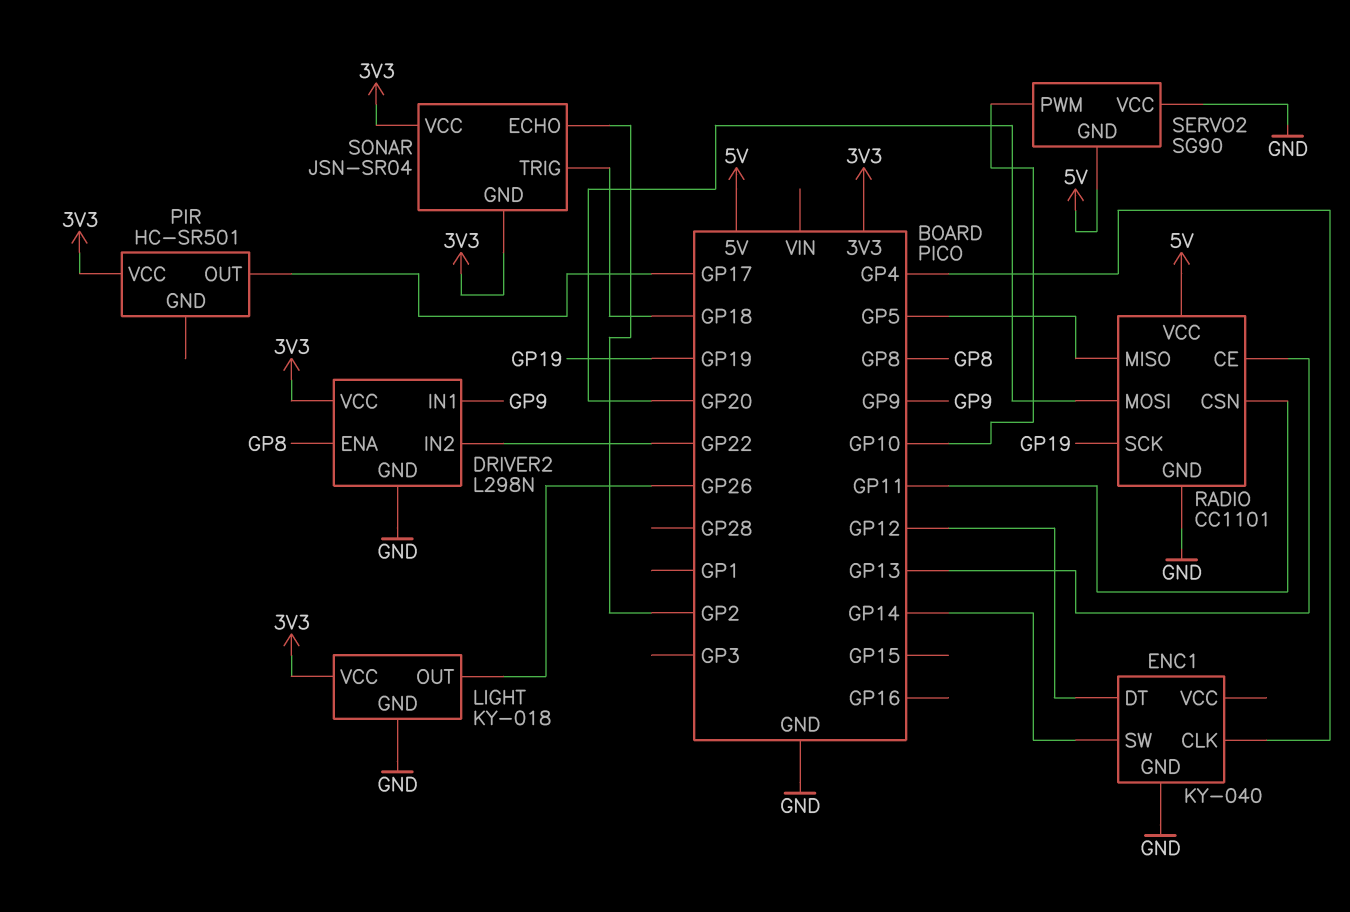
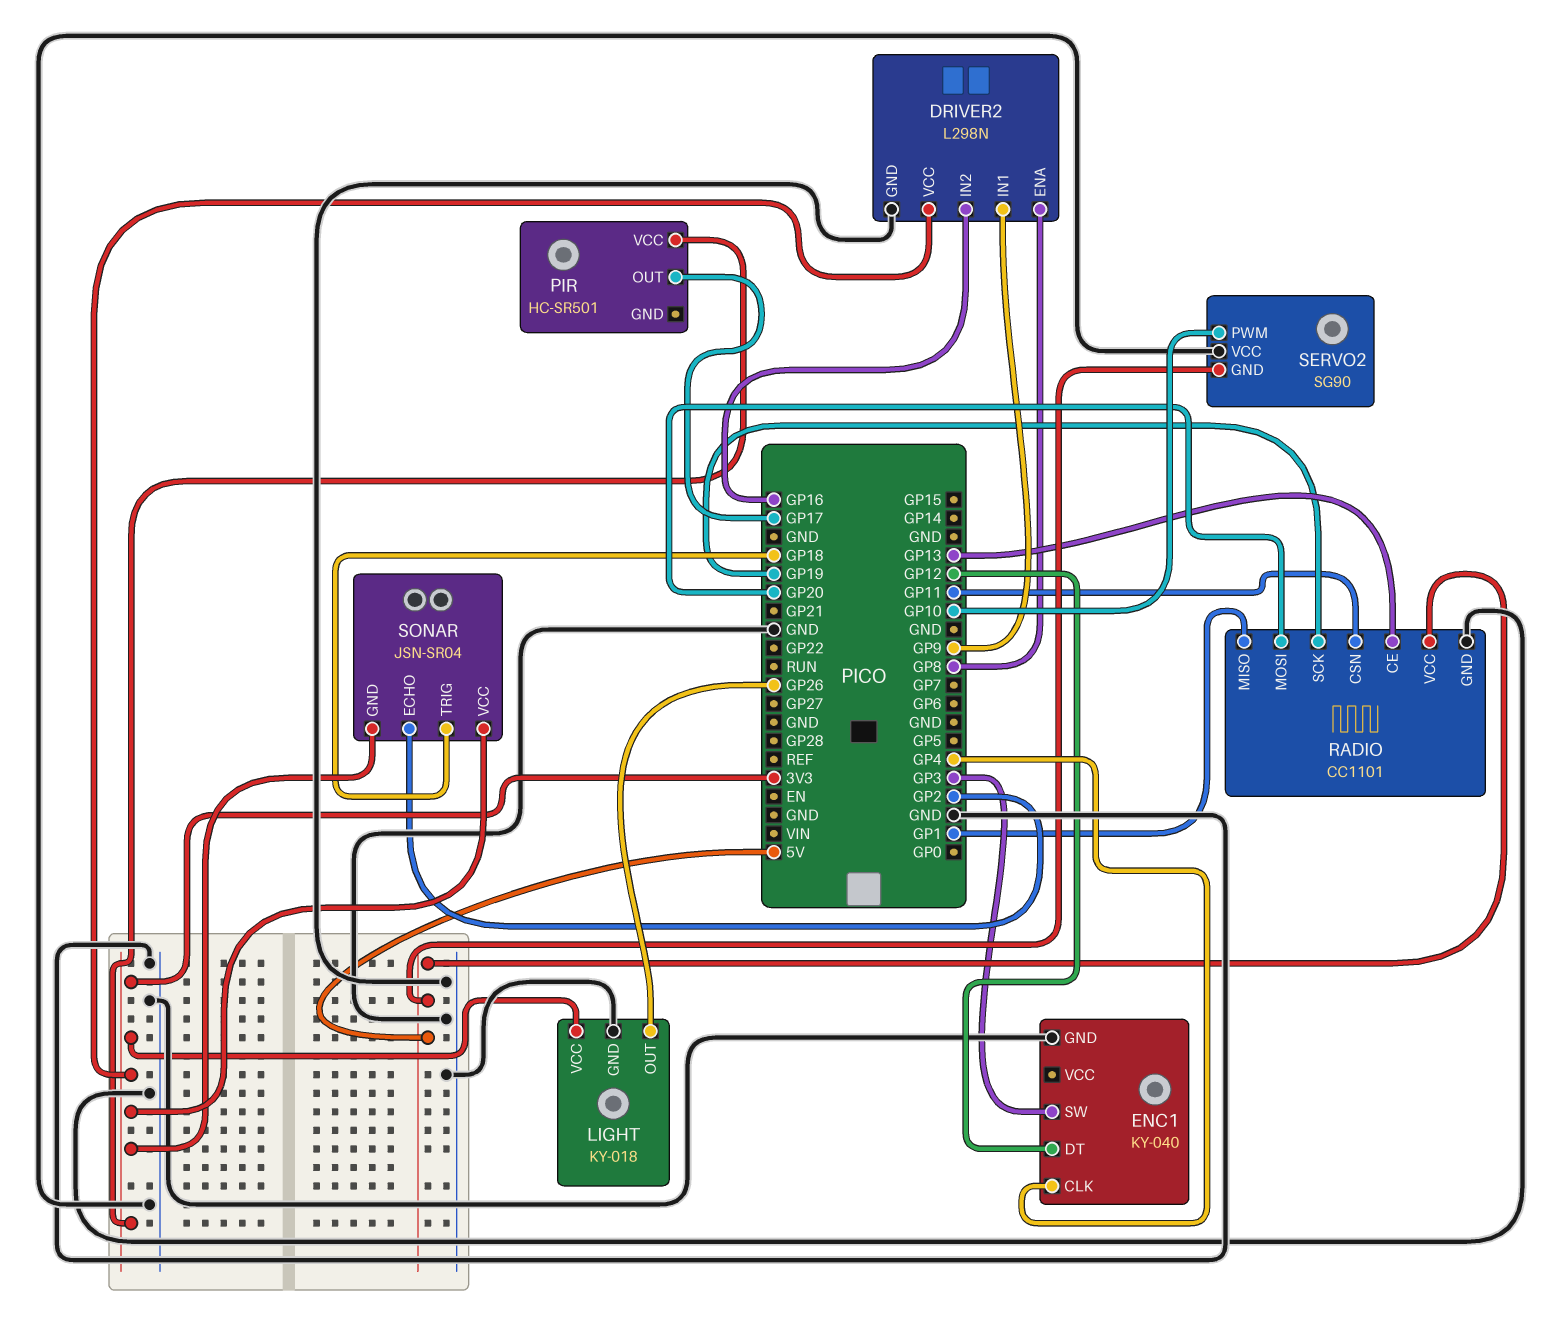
DRIVER2 pin IN2: GP22 -> GP16
ENC1 pin SW: GP14 -> GP3
RADIO pin MISO: GP5 -> GP1

